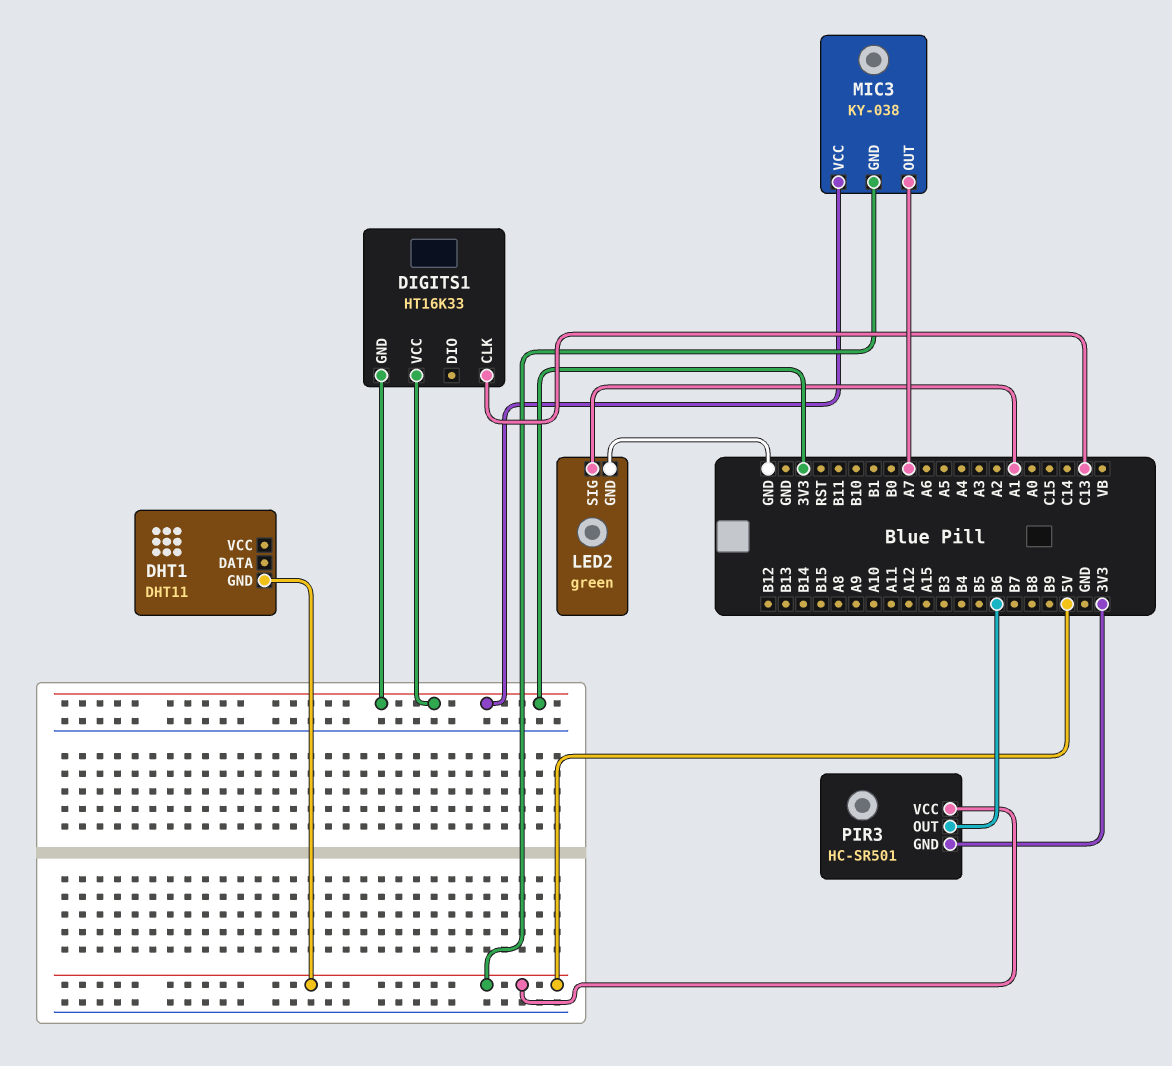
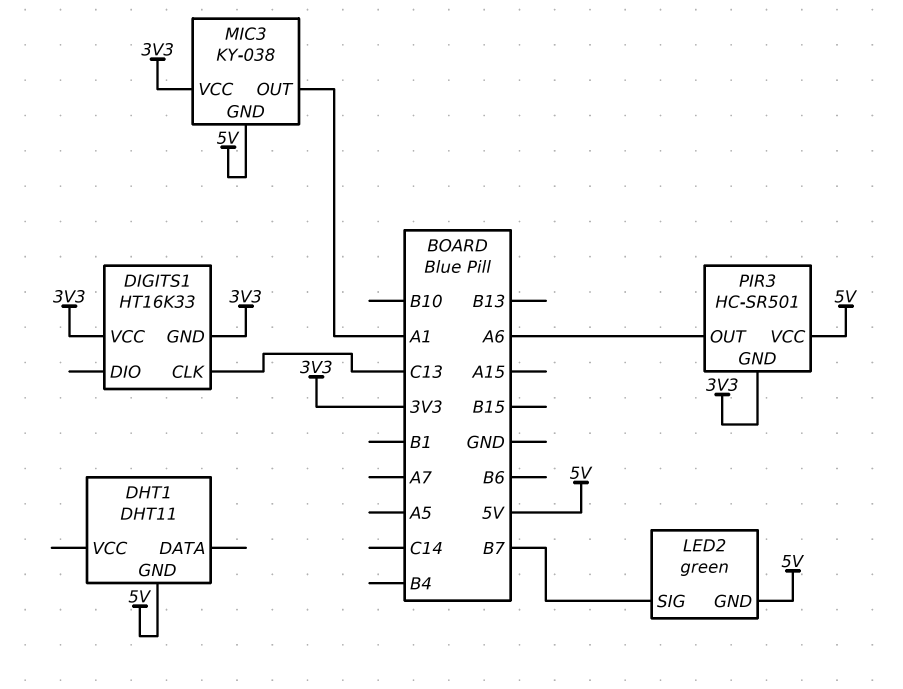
LED2 pin GND: GND -> 5V
LED2 pin SIG: A1 -> B7
MIC3 pin OUT: A7 -> A1
PIR3 pin OUT: B6 -> A6

